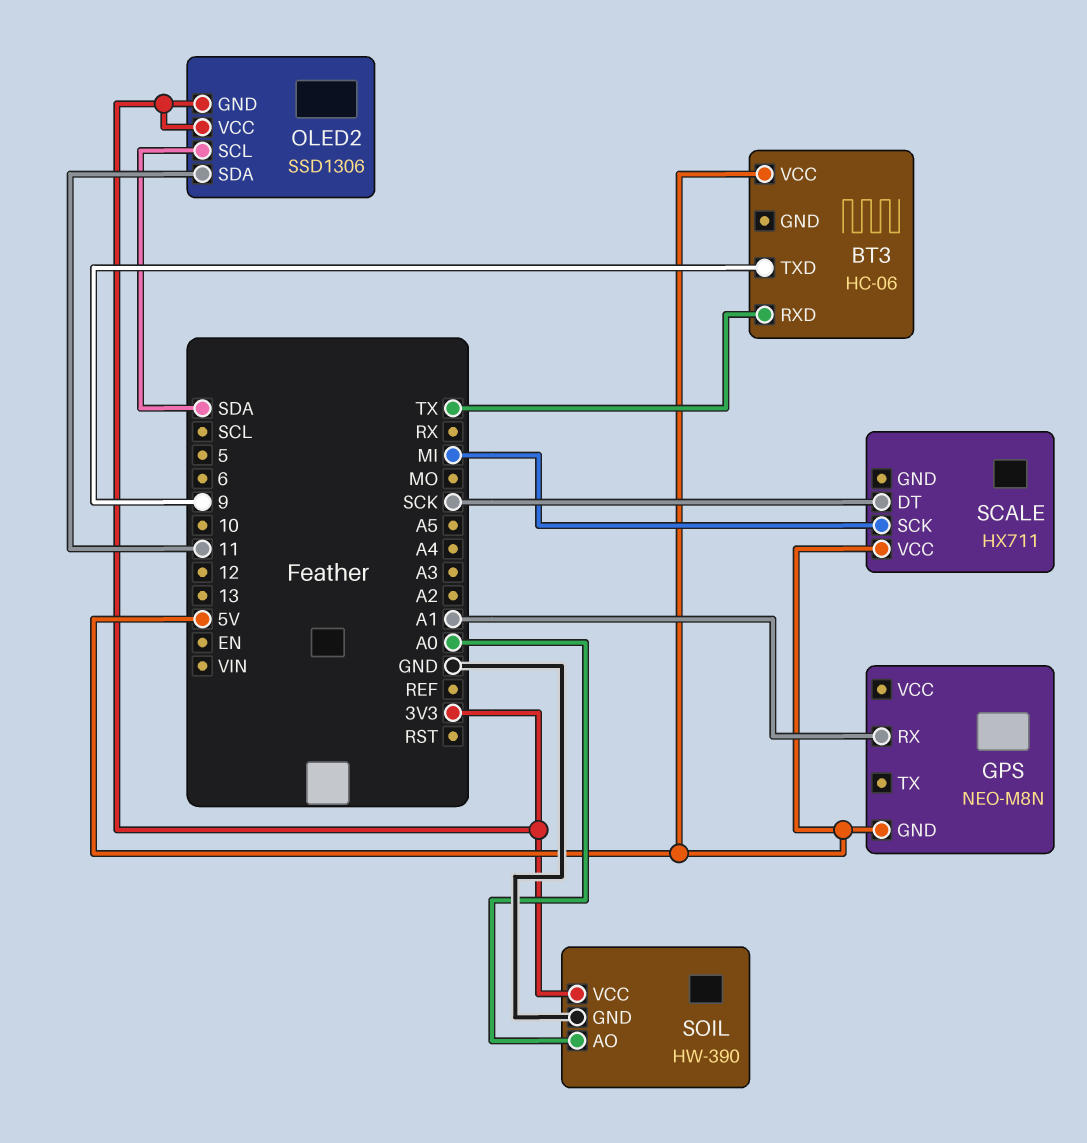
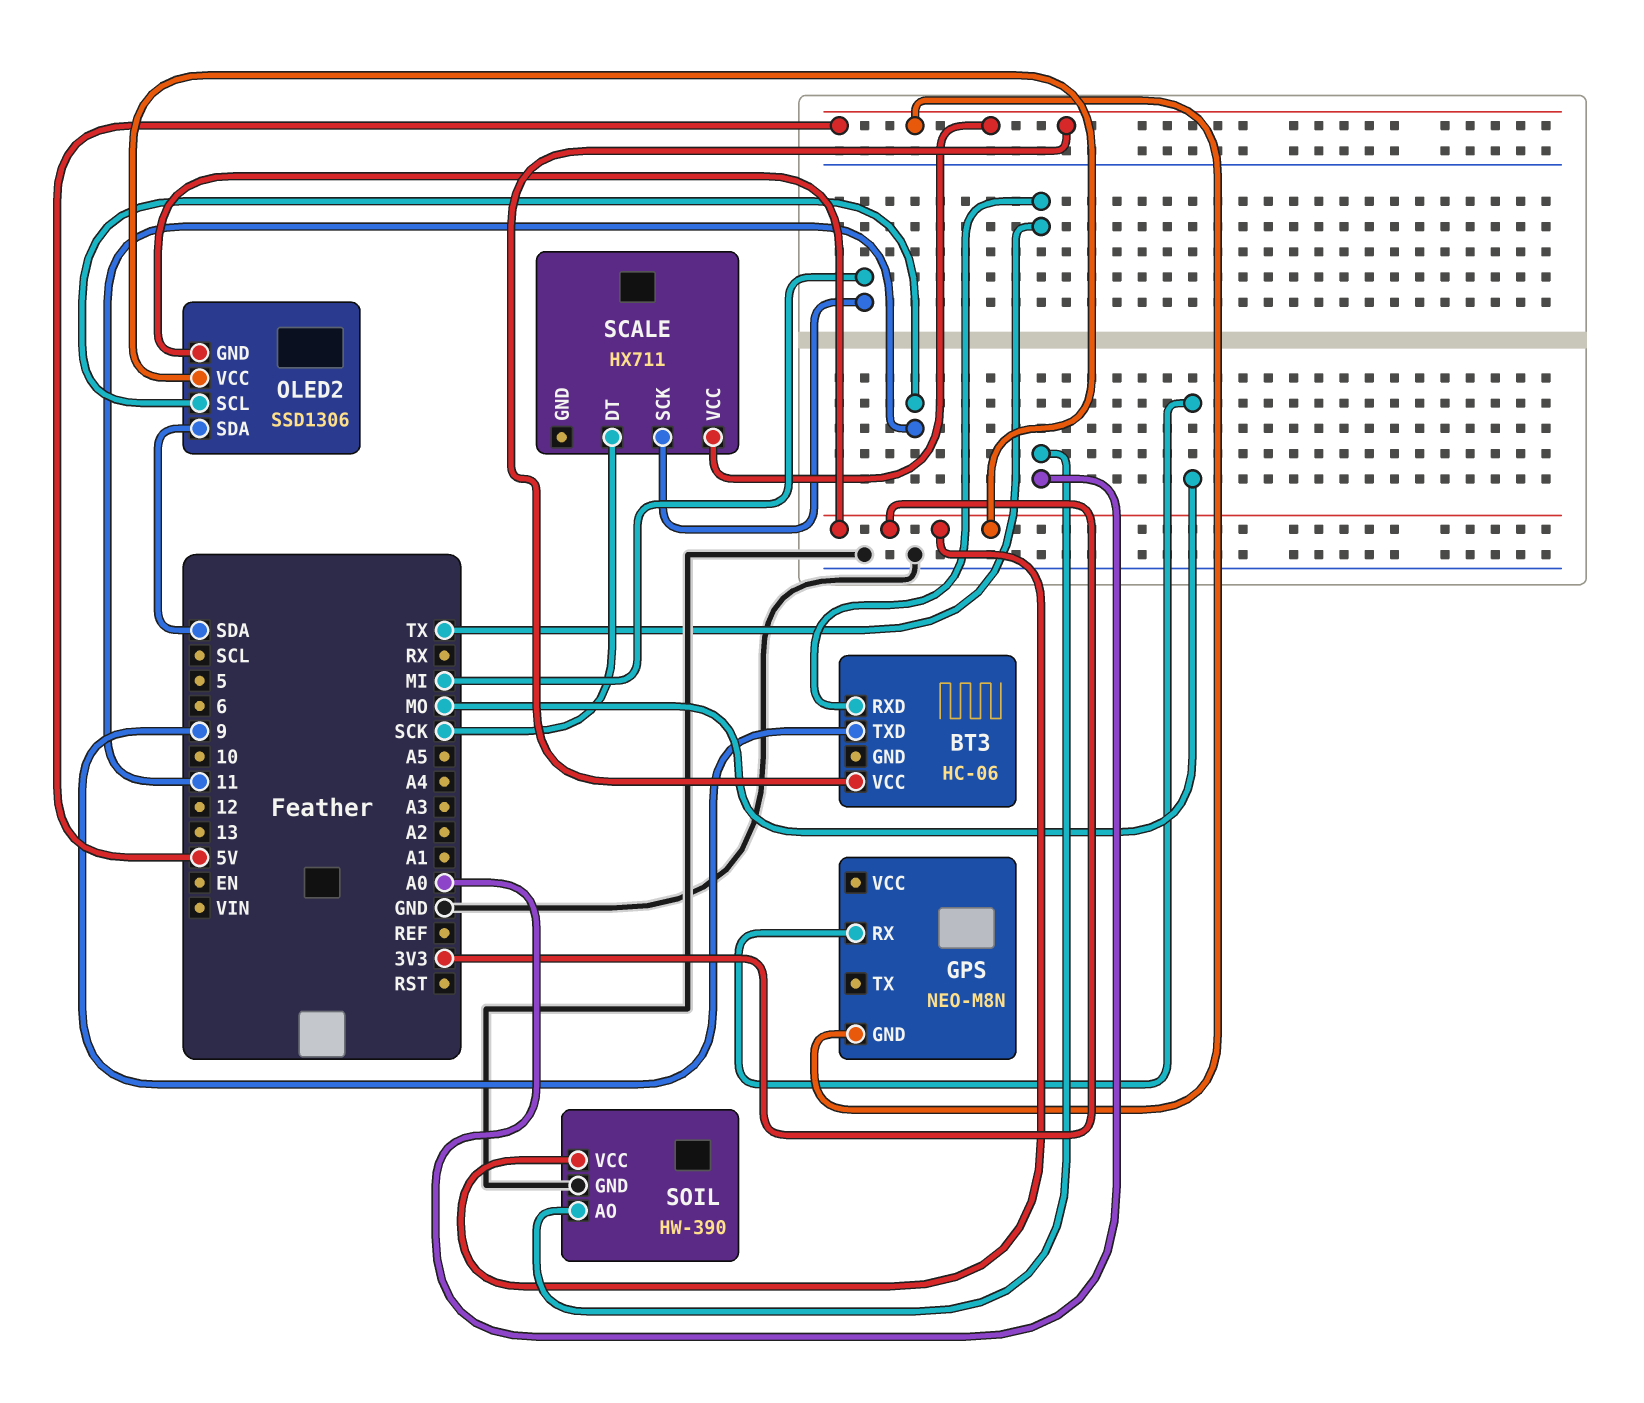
GPS pin RX: A1 -> MO
OLED2 pin SCL: SDA -> 11
OLED2 pin SDA: 11 -> SDA

